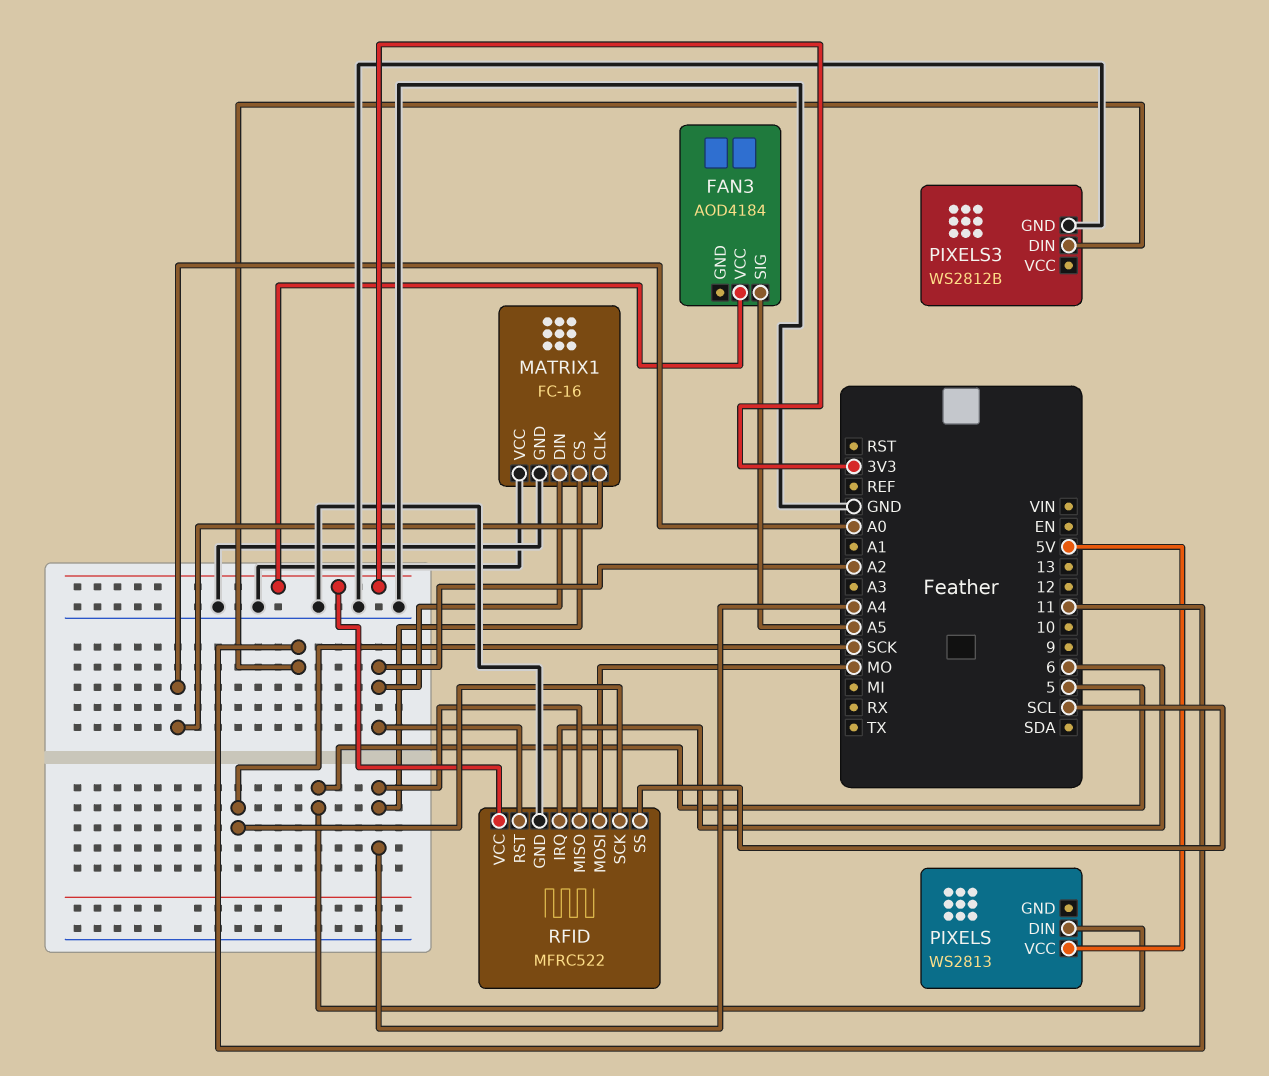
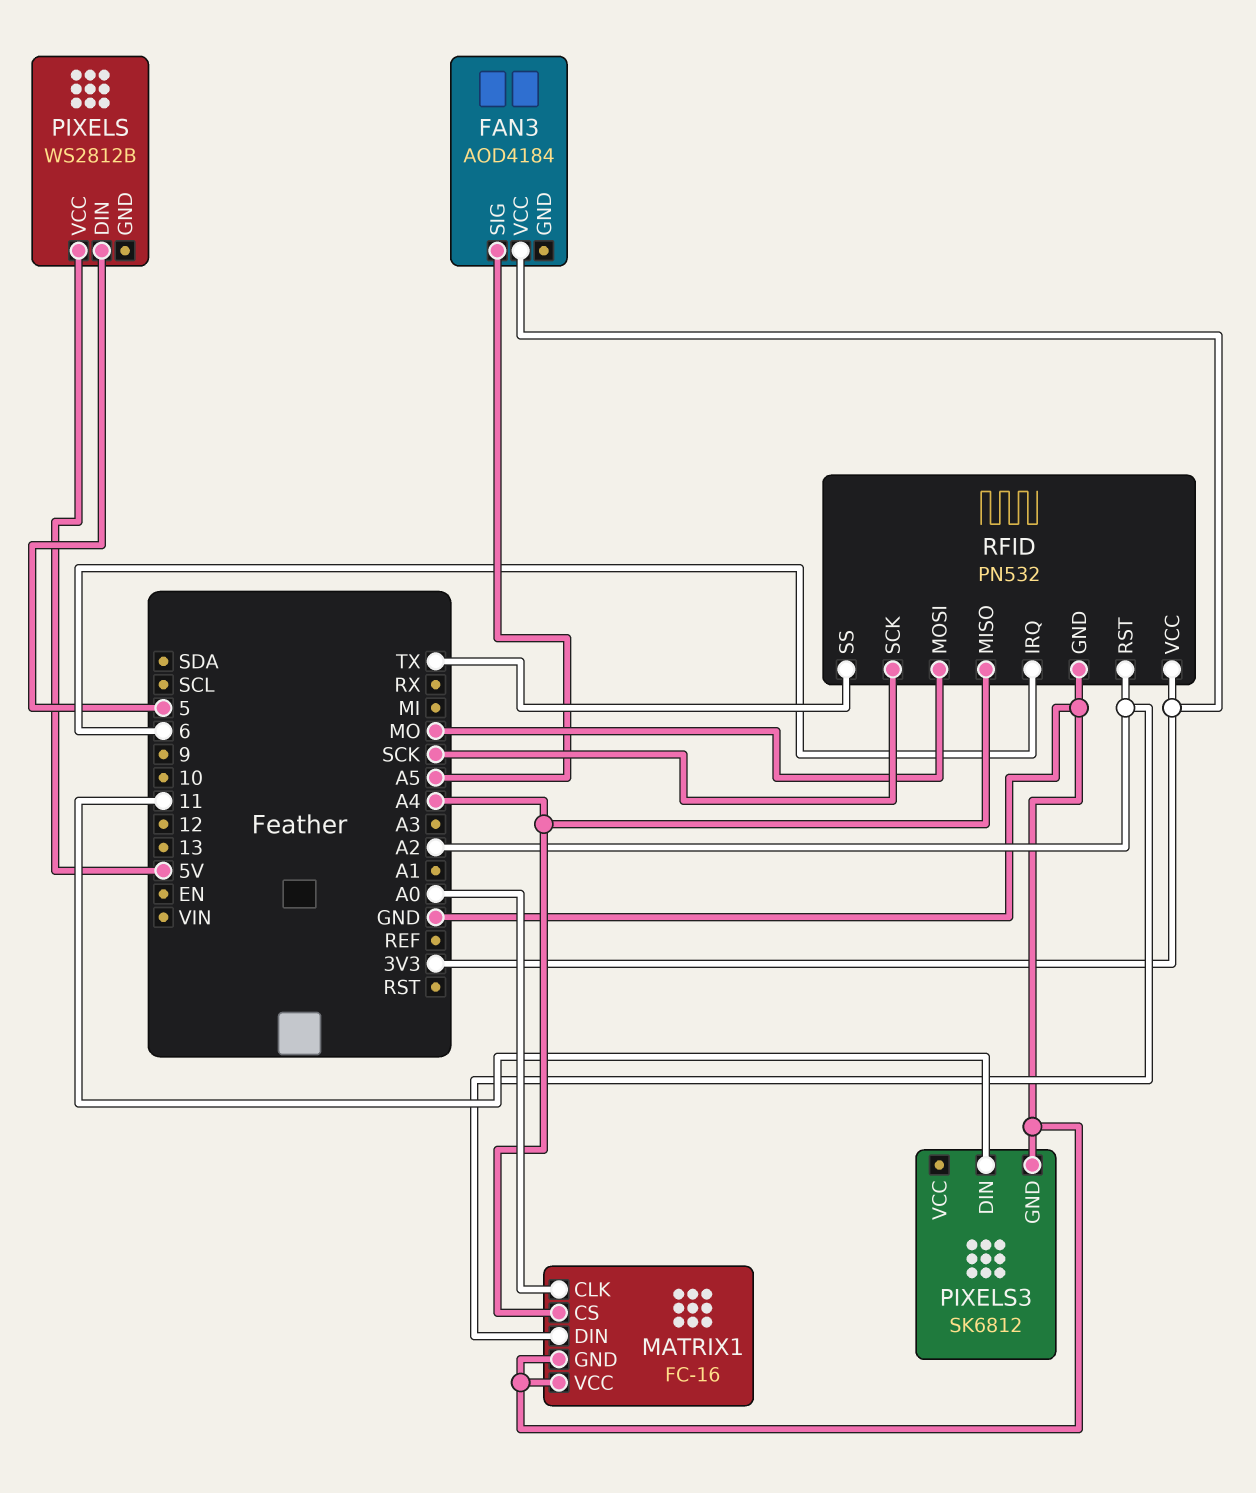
PIXELS: WS2813 -> WS2812B
PIXELS3: WS2812B -> SK6812
RFID: MFRC522 -> PN532
RFID pin SS: SCL -> TX

